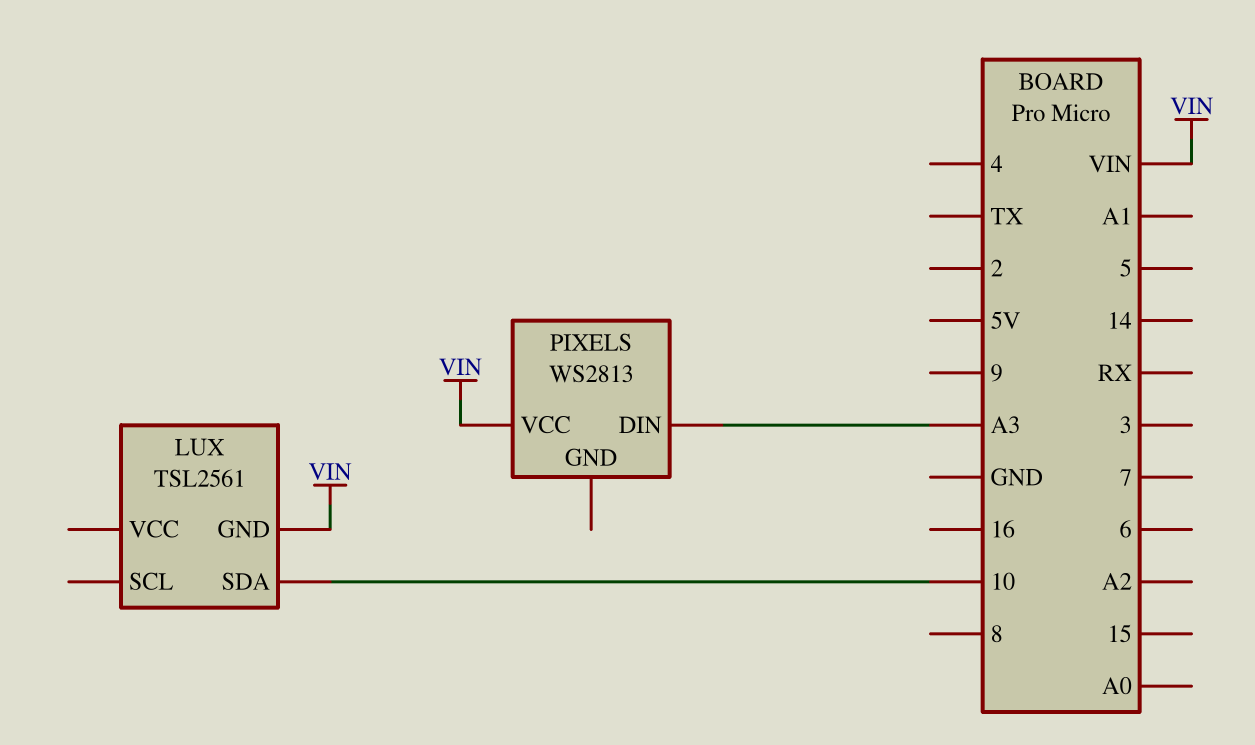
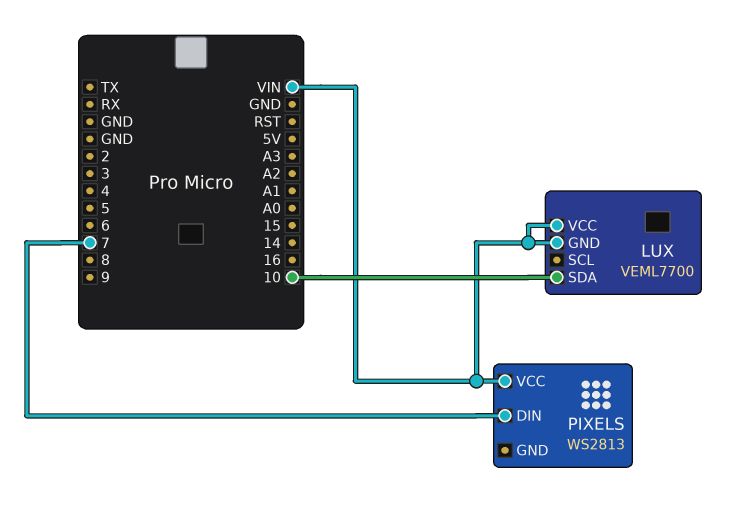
LUX: TSL2561 -> VEML7700
LUX pin VCC: none -> VIN
PIXELS pin DIN: A3 -> 7

